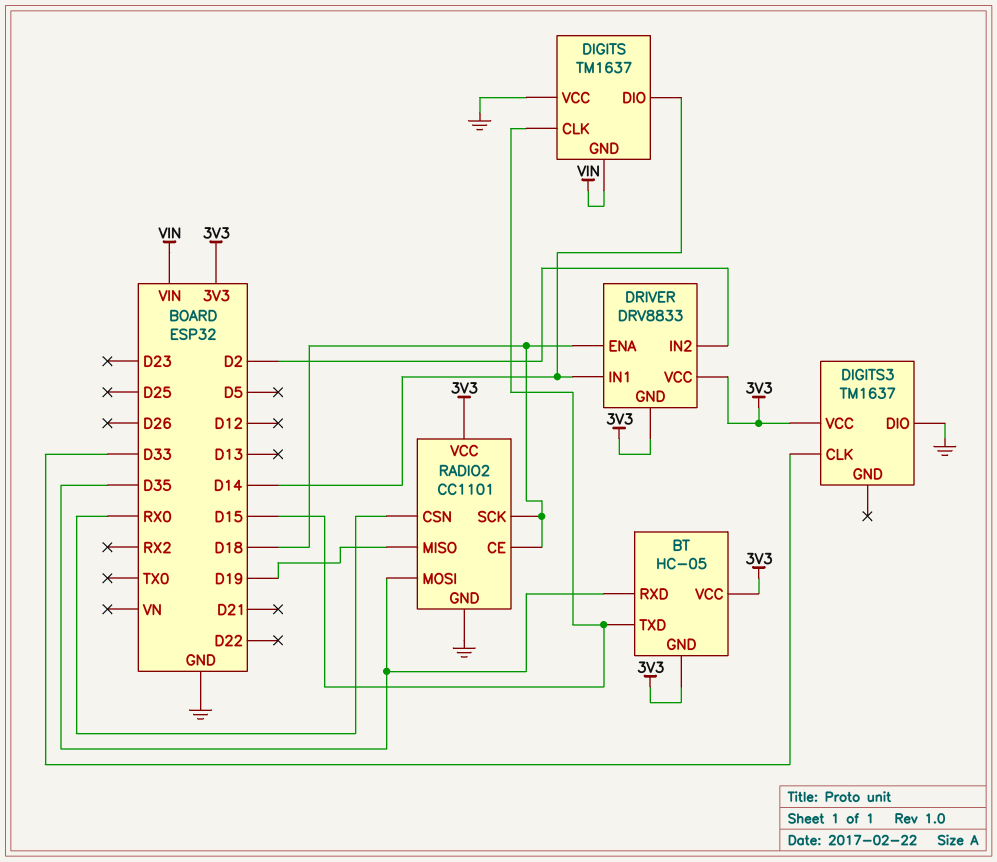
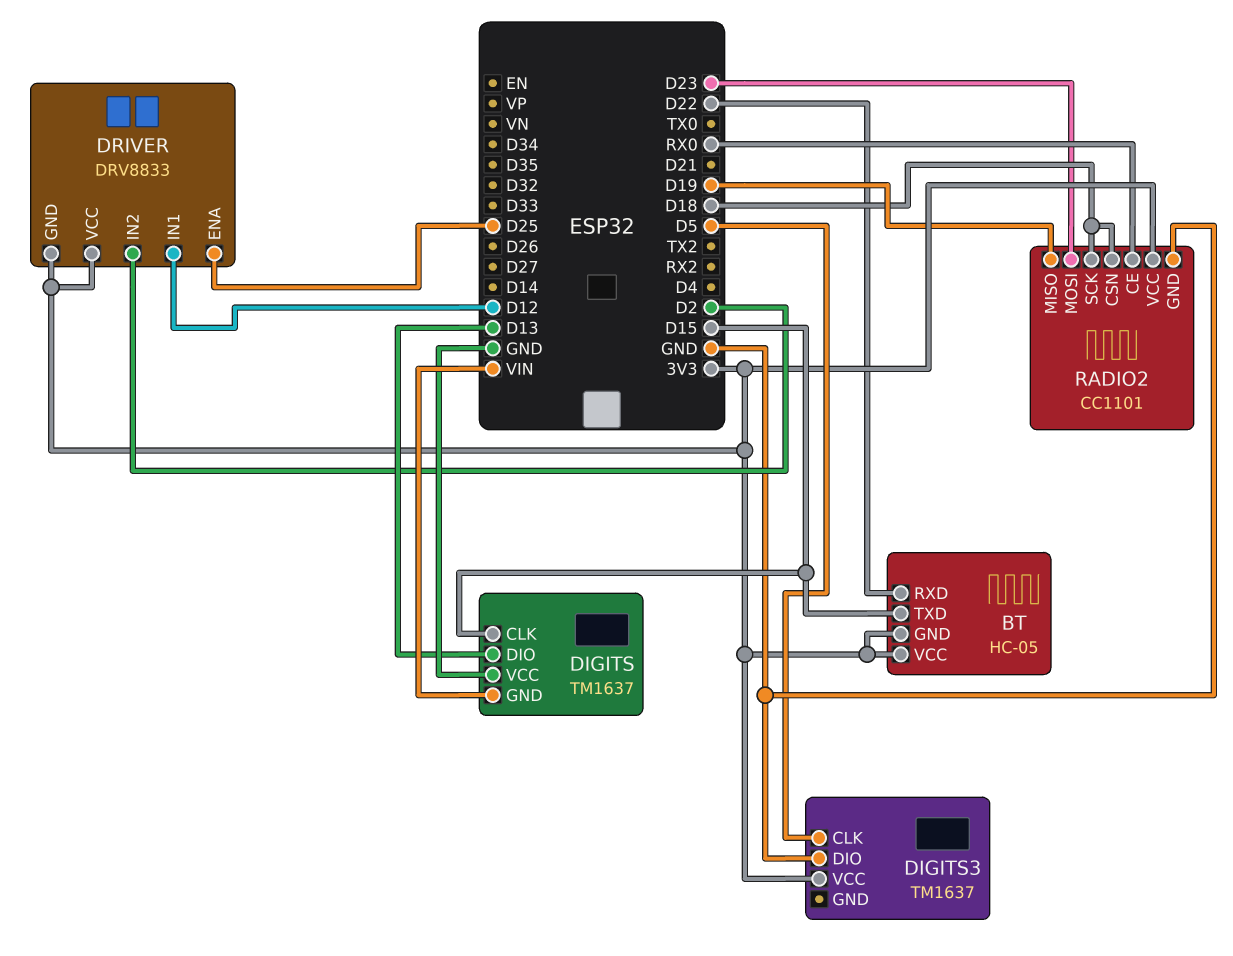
BT pin RXD: D35 -> D22
DIGITS pin DIO: D14 -> D13
DIGITS3 pin CLK: D33 -> D5
DRIVER pin ENA: D18 -> D25
DRIVER pin IN1: D14 -> D12
RADIO2 pin CE: D18 -> RX0
RADIO2 pin CSN: RX0 -> D18
RADIO2 pin MOSI: D35 -> D23

